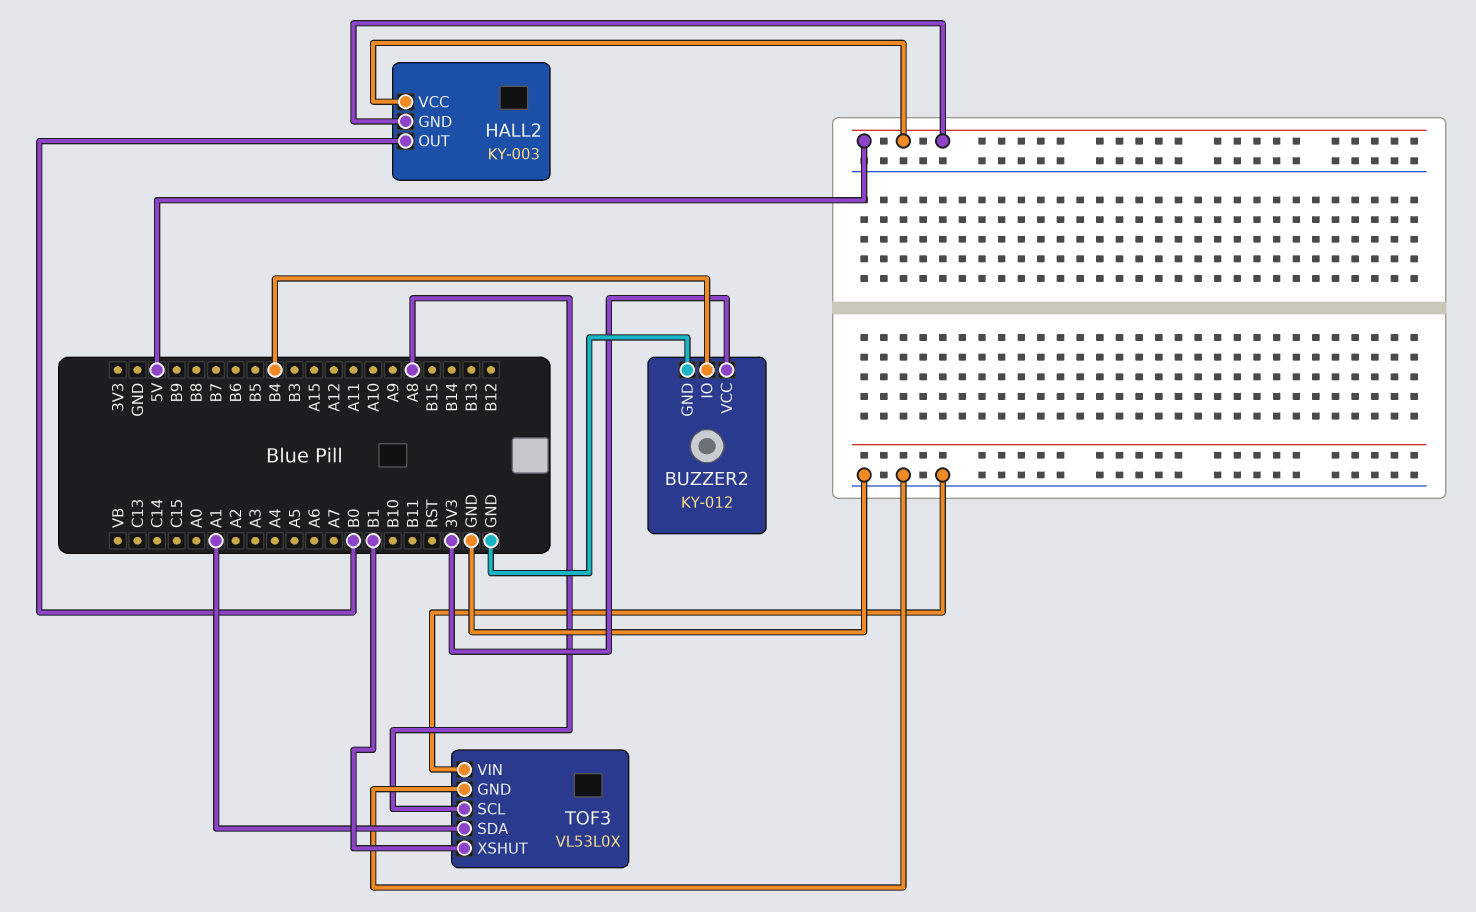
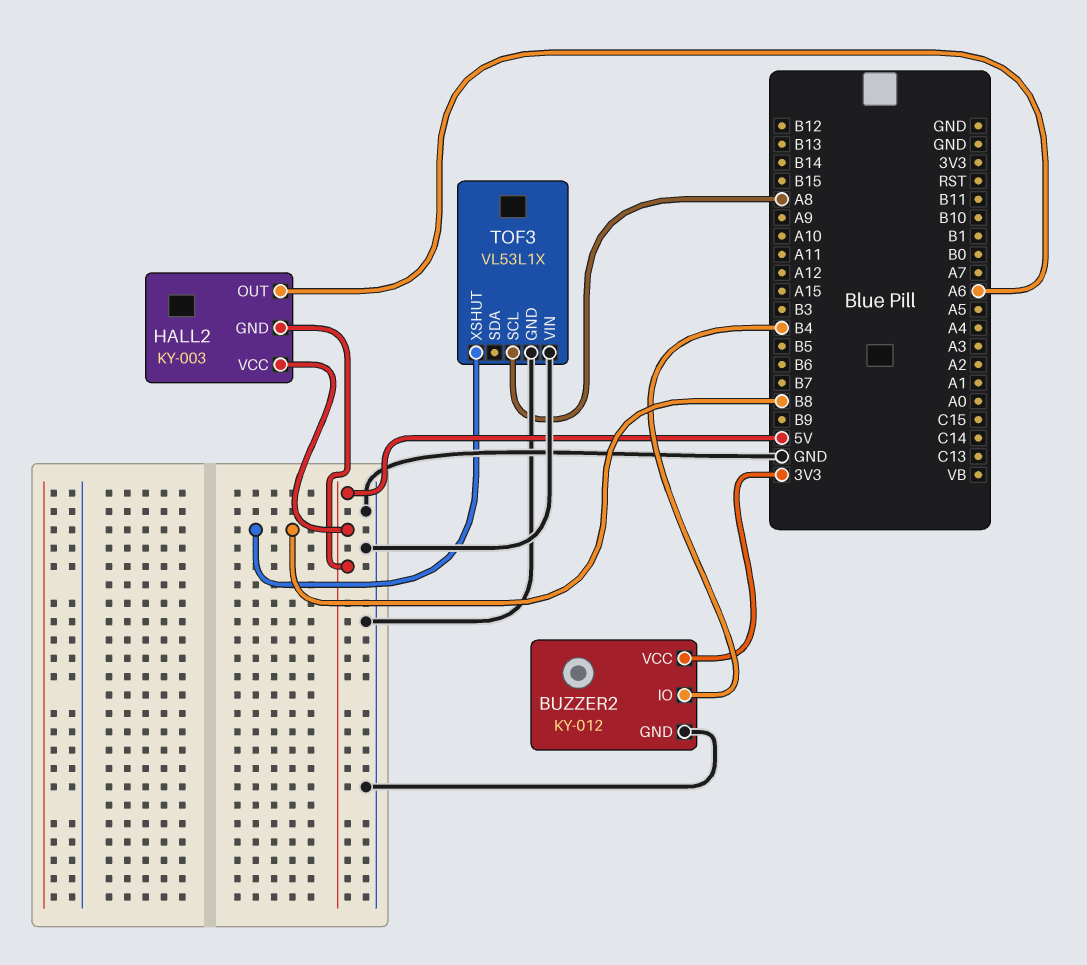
HALL2 pin OUT: B0 -> A6
TOF3: VL53L0X -> VL53L1X
TOF3 pin SDA: A1 -> none
TOF3 pin XSHUT: B1 -> B8

